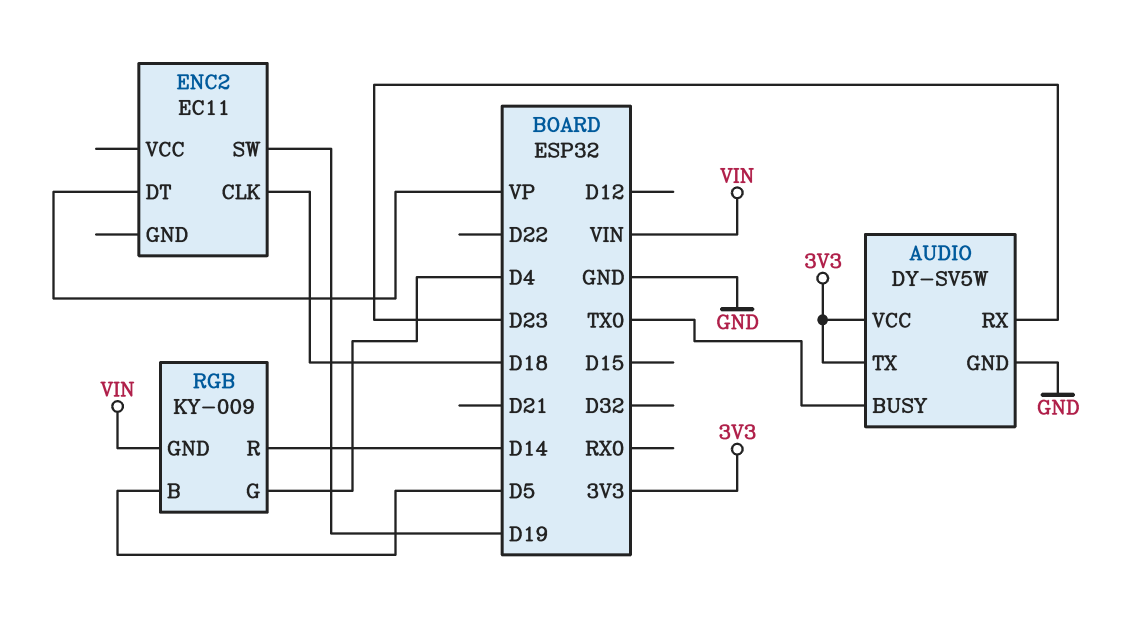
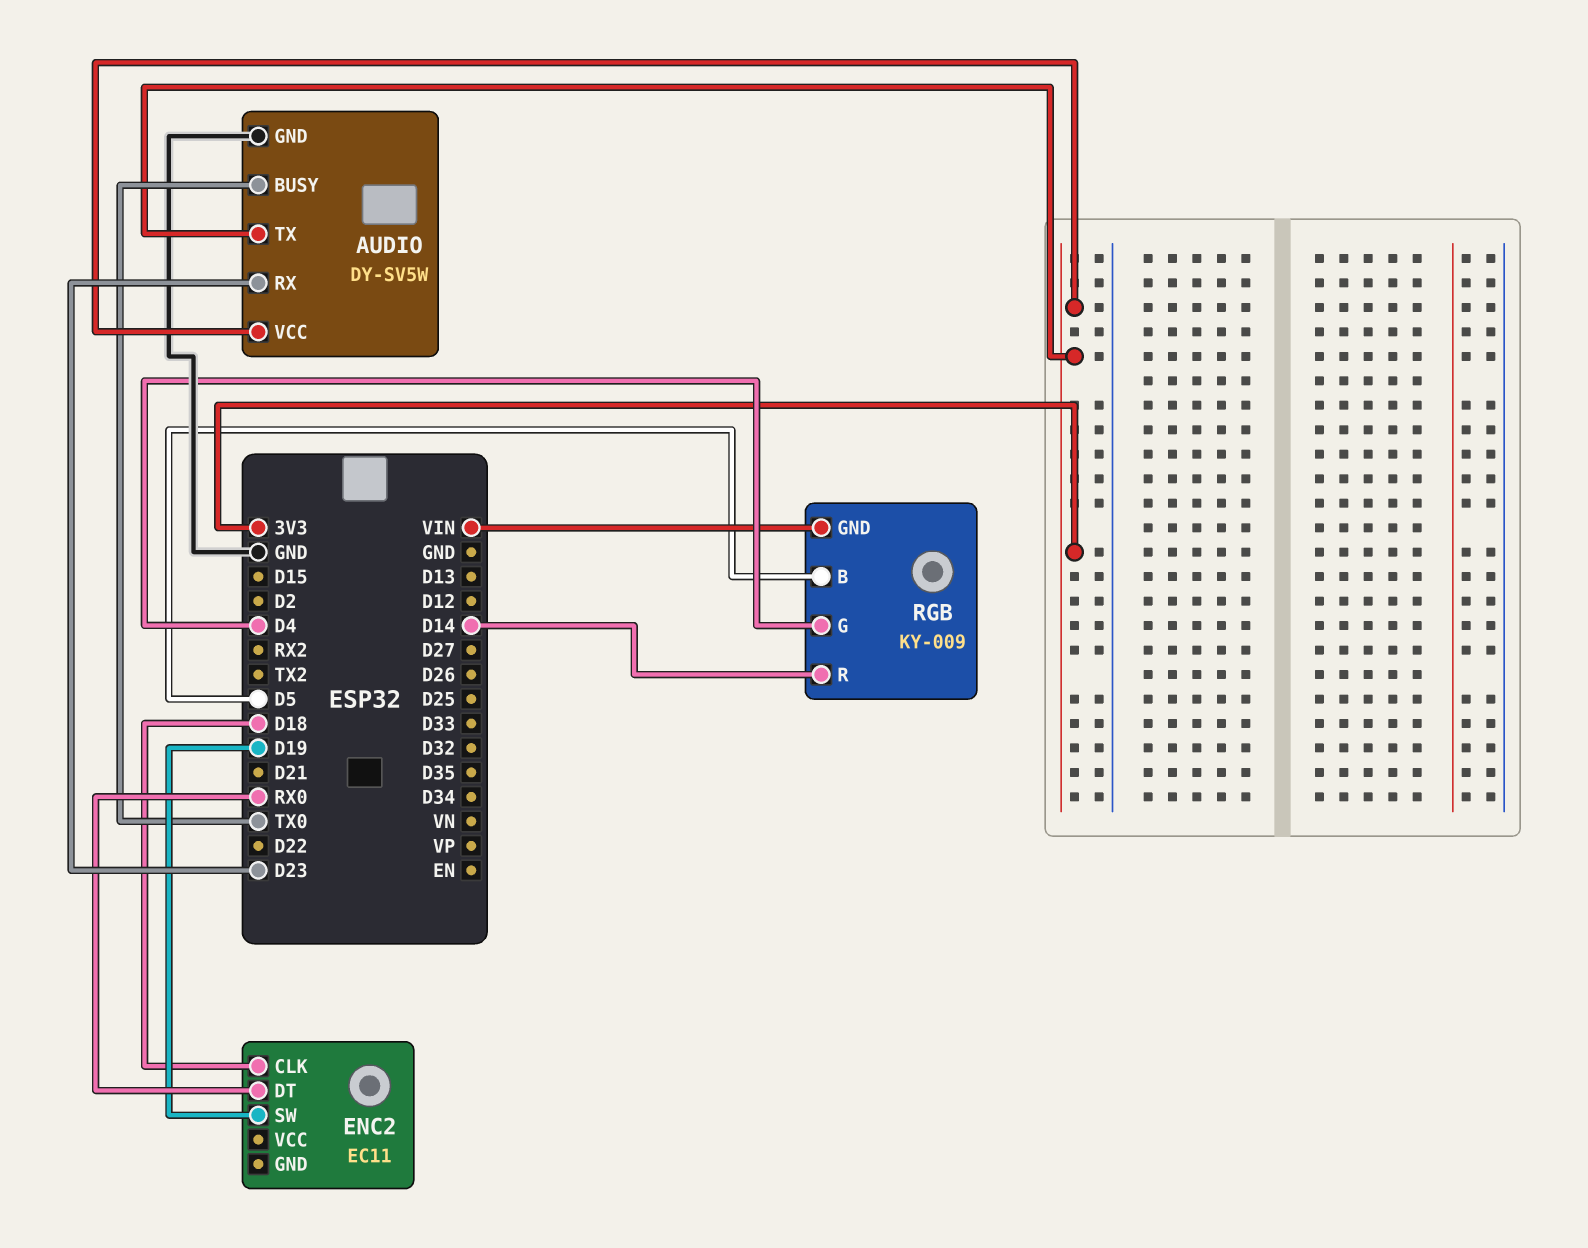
ENC2 pin DT: VP -> RX0

